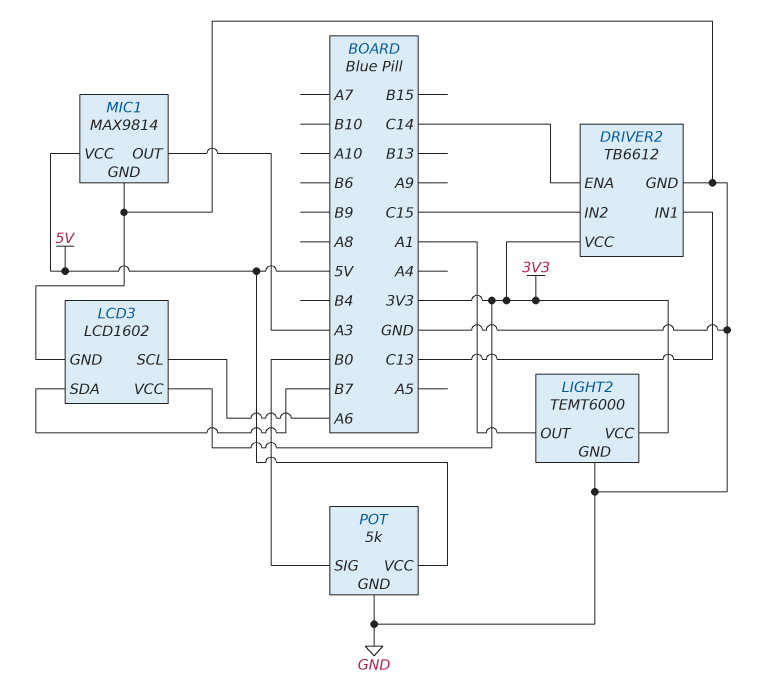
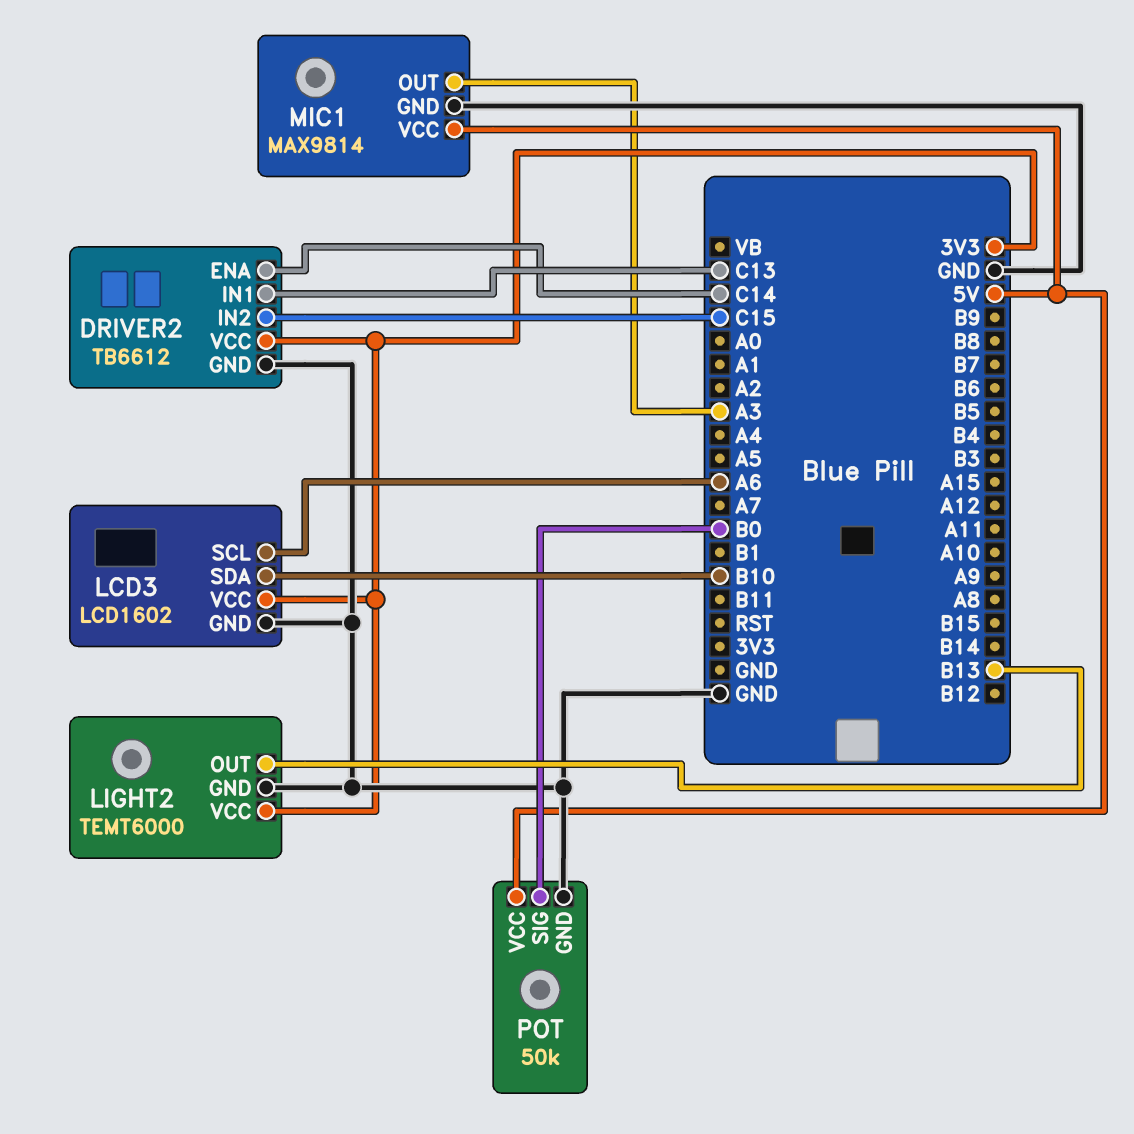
LCD3 pin SDA: B7 -> B10
LIGHT2 pin OUT: A1 -> B13
POT: 5k -> 50k

